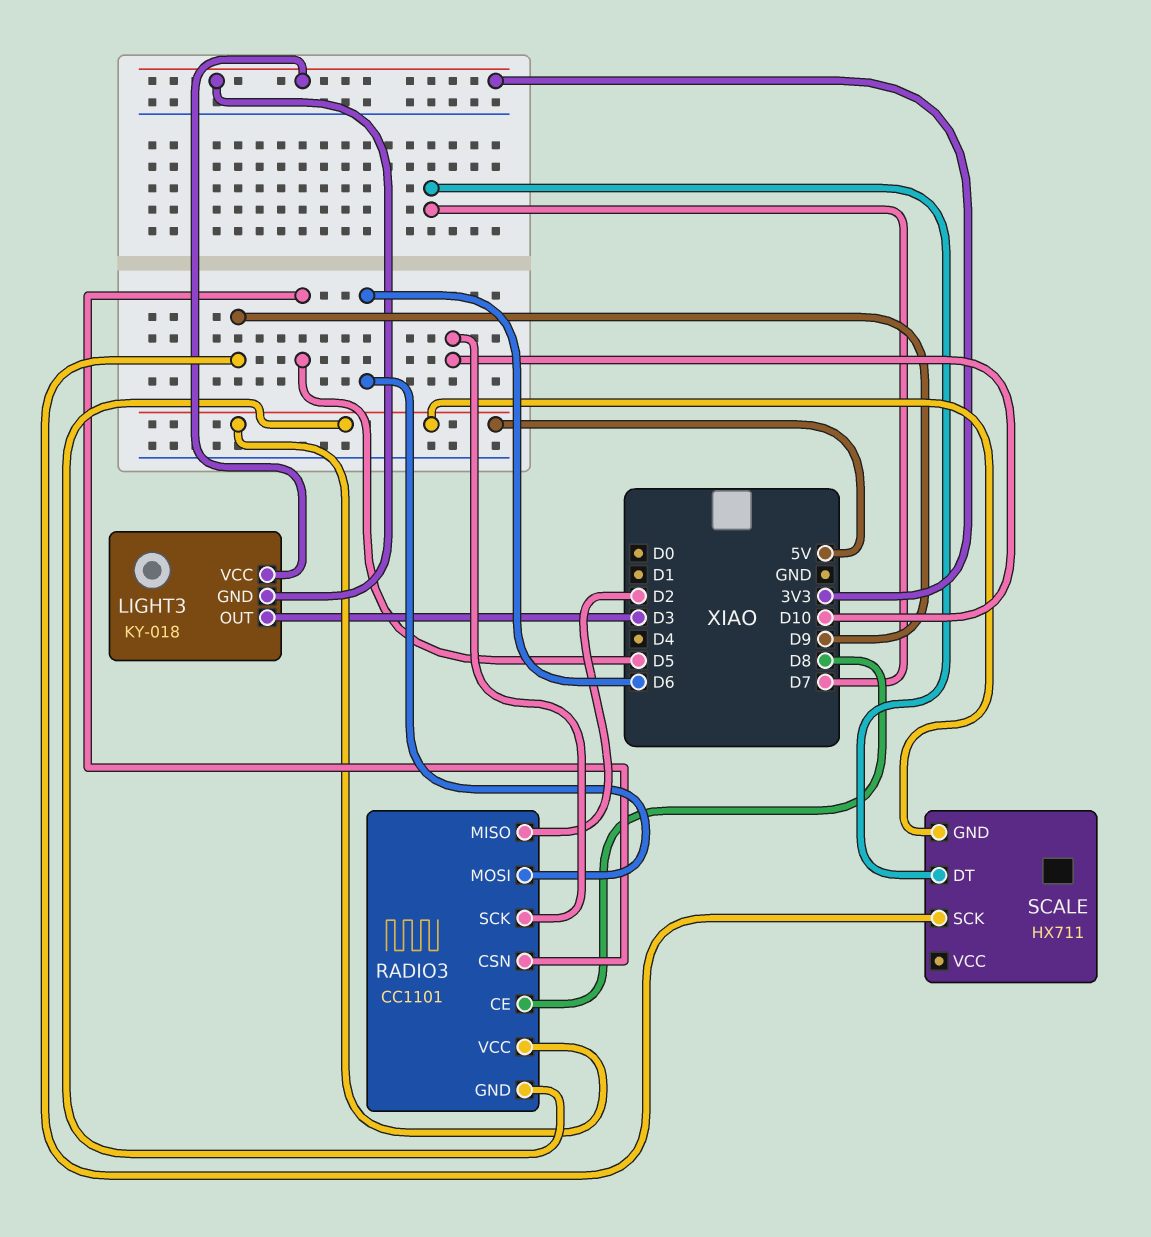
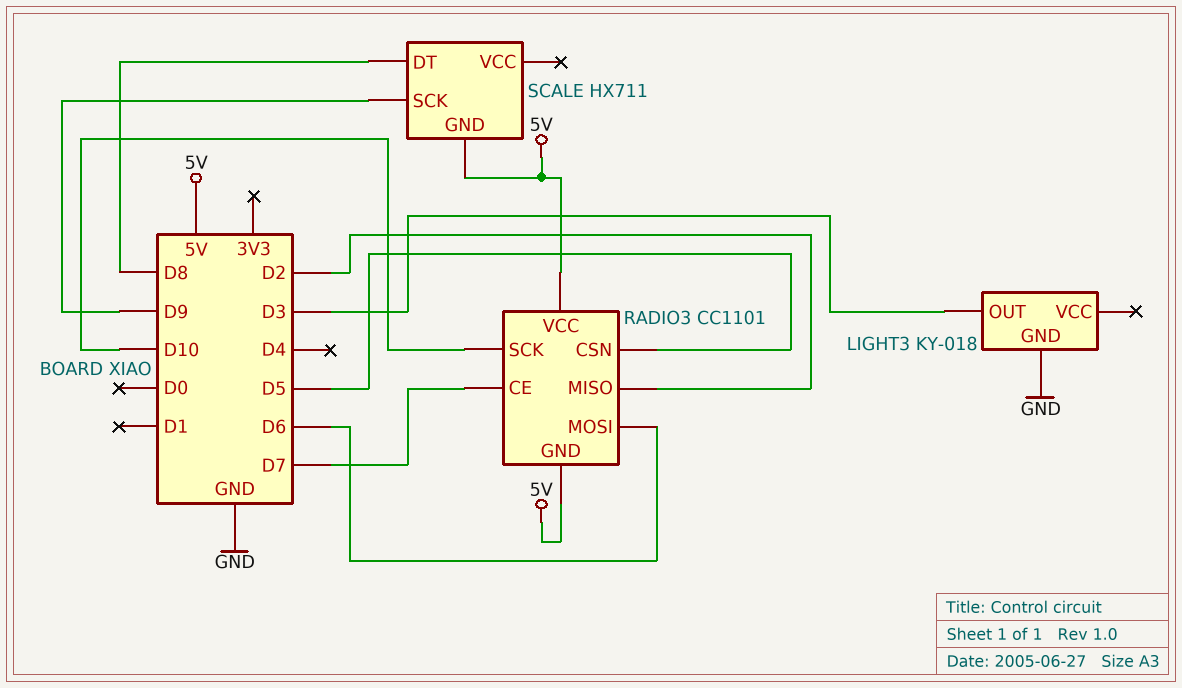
LIGHT3 pin GND: 3V3 -> GND
LIGHT3 pin VCC: 3V3 -> none
RADIO3 pin CE: D8 -> D7
SCALE pin DT: D7 -> D8

